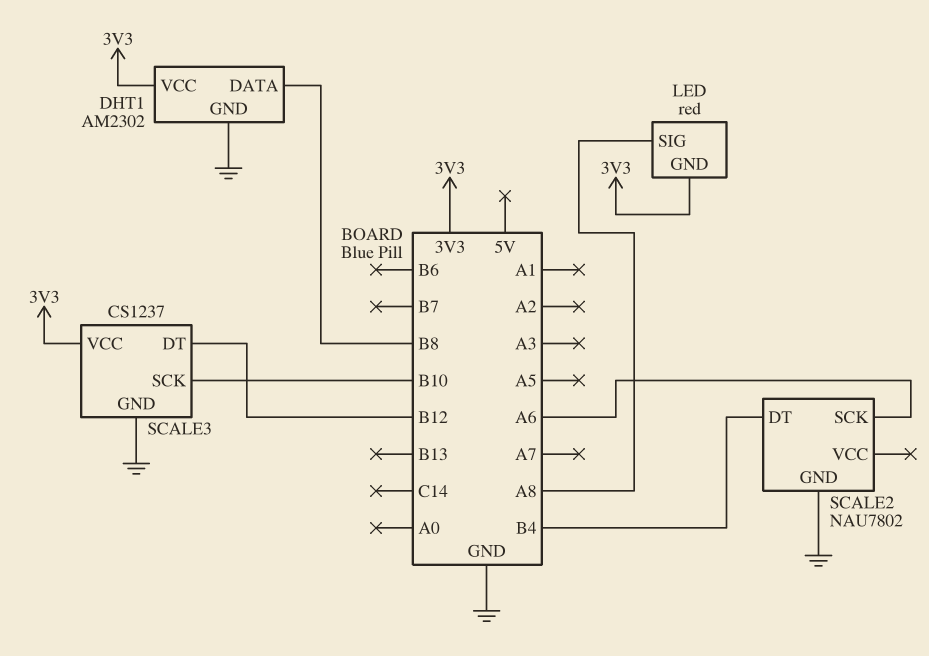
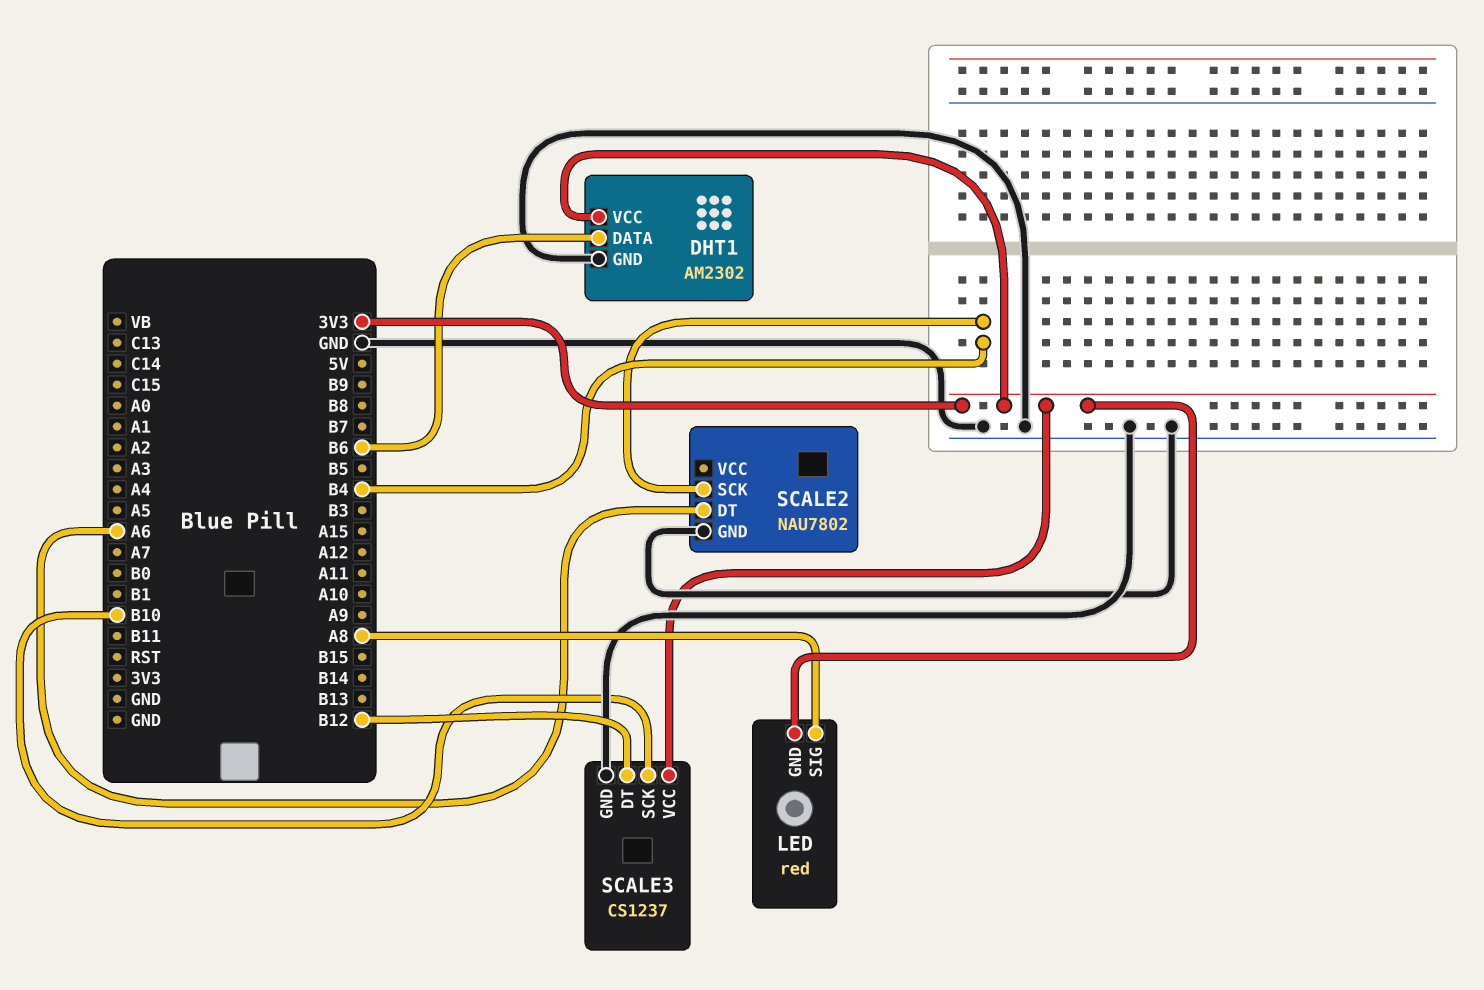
DHT1 pin DATA: B8 -> B6
SCALE2 pin DT: B4 -> A6
SCALE2 pin SCK: A6 -> B4

